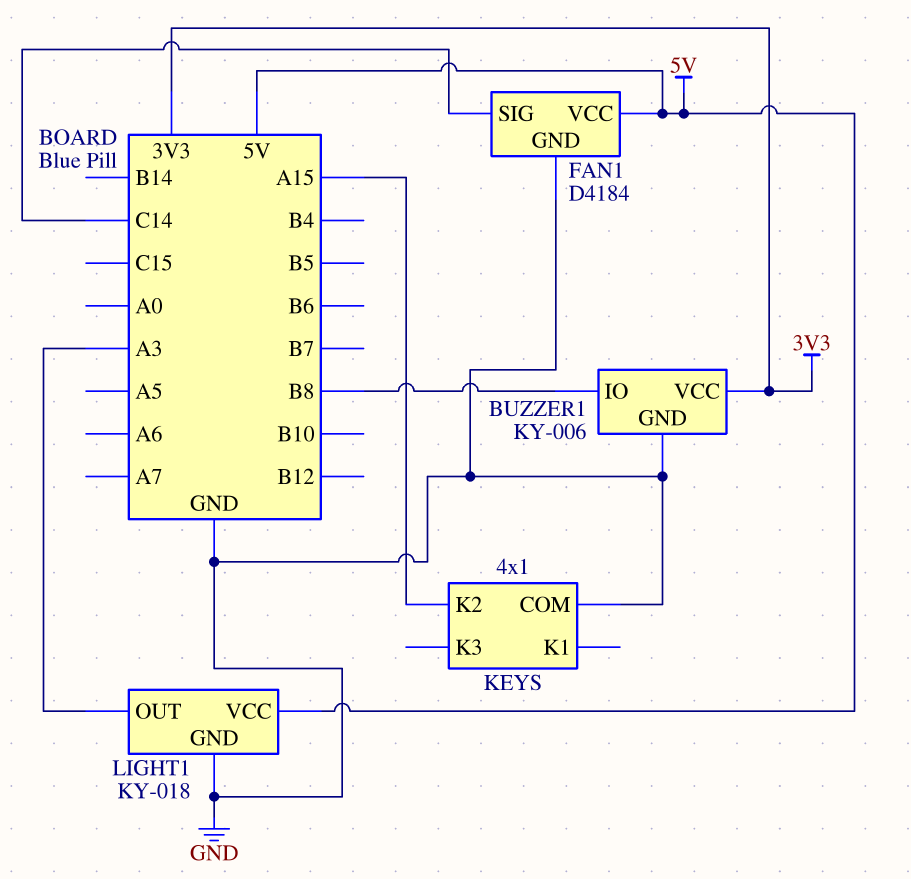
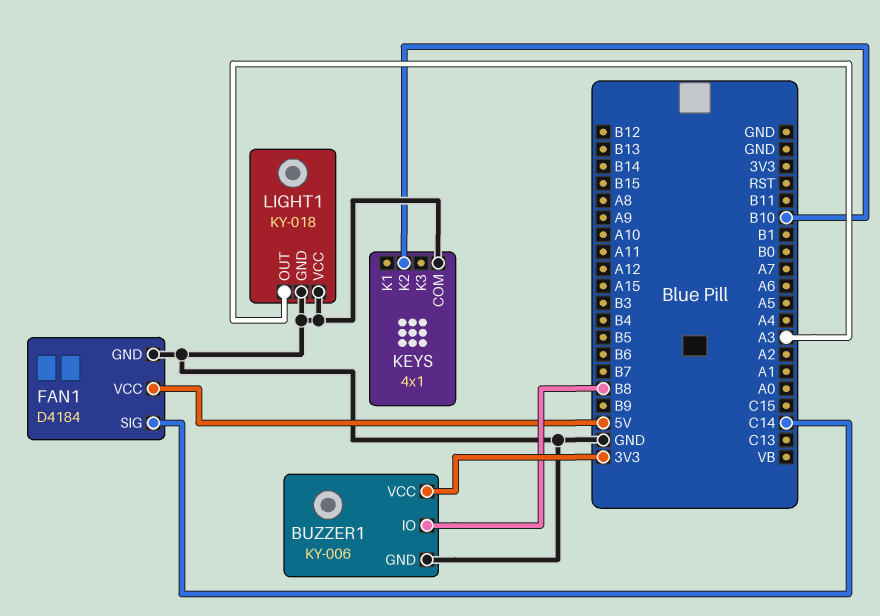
KEYS pin K2: A15 -> B10
LIGHT1 pin VCC: 5V -> GND

